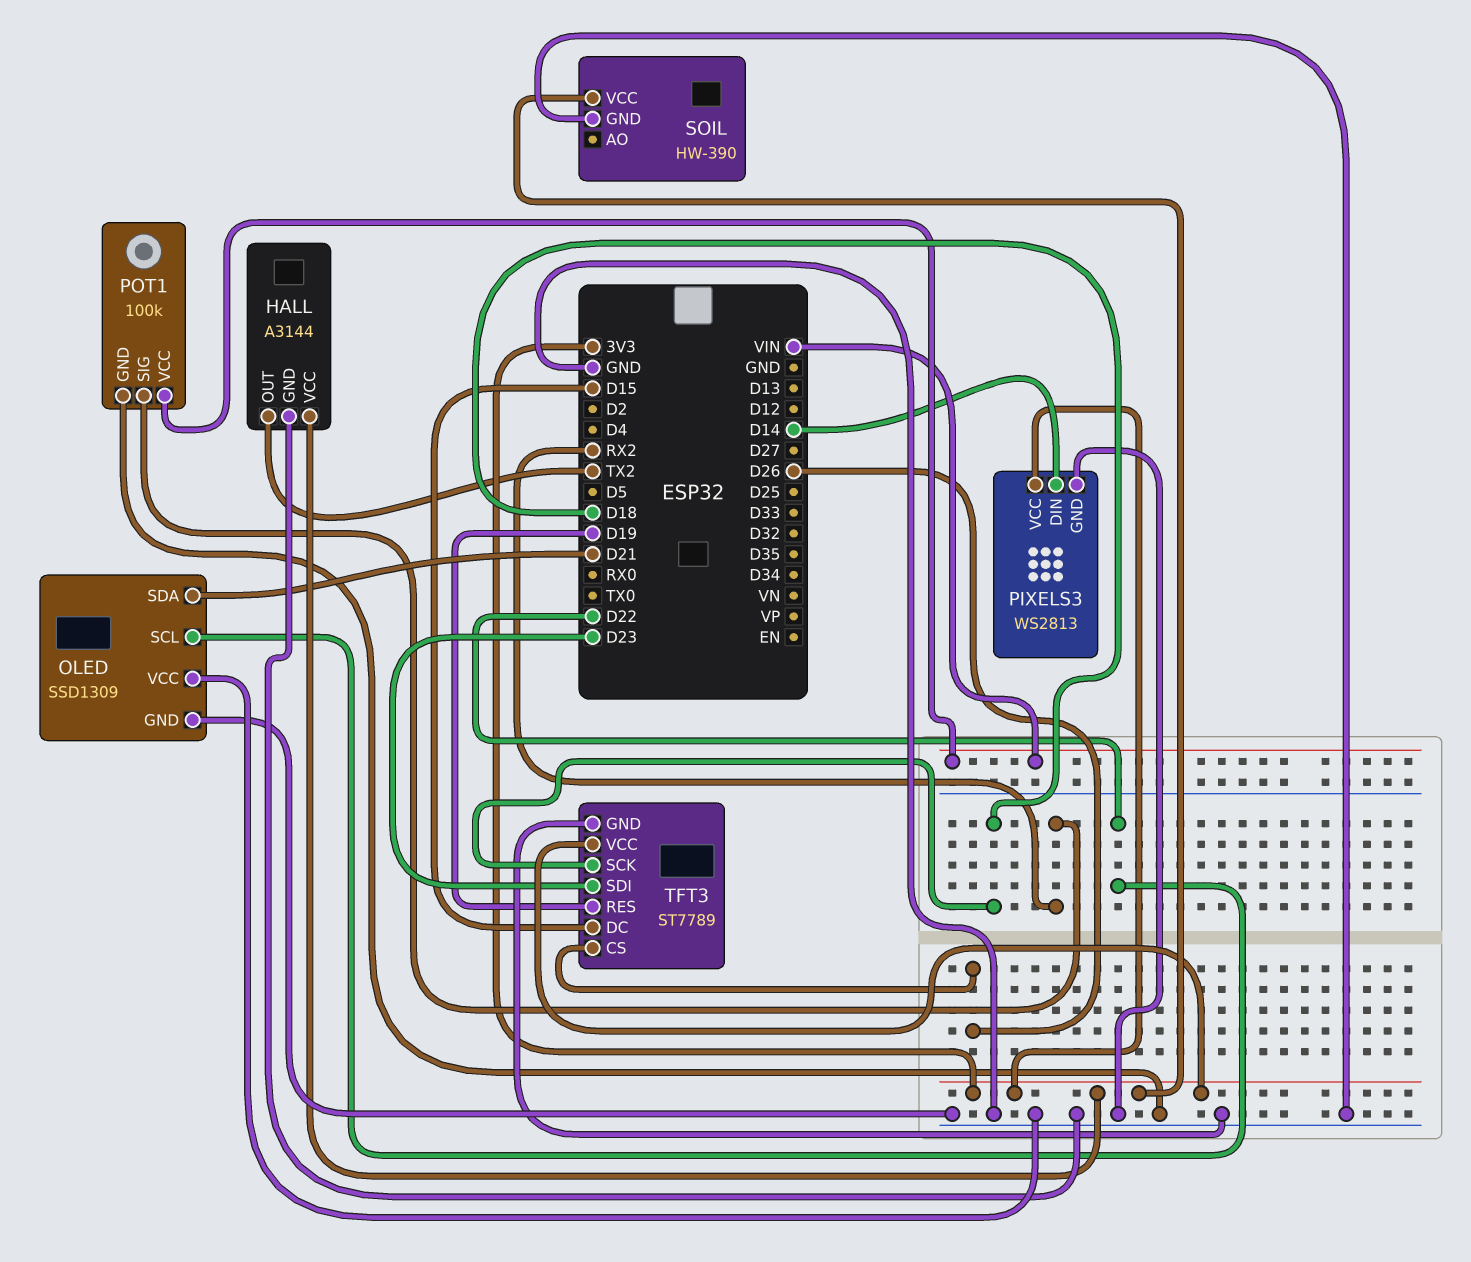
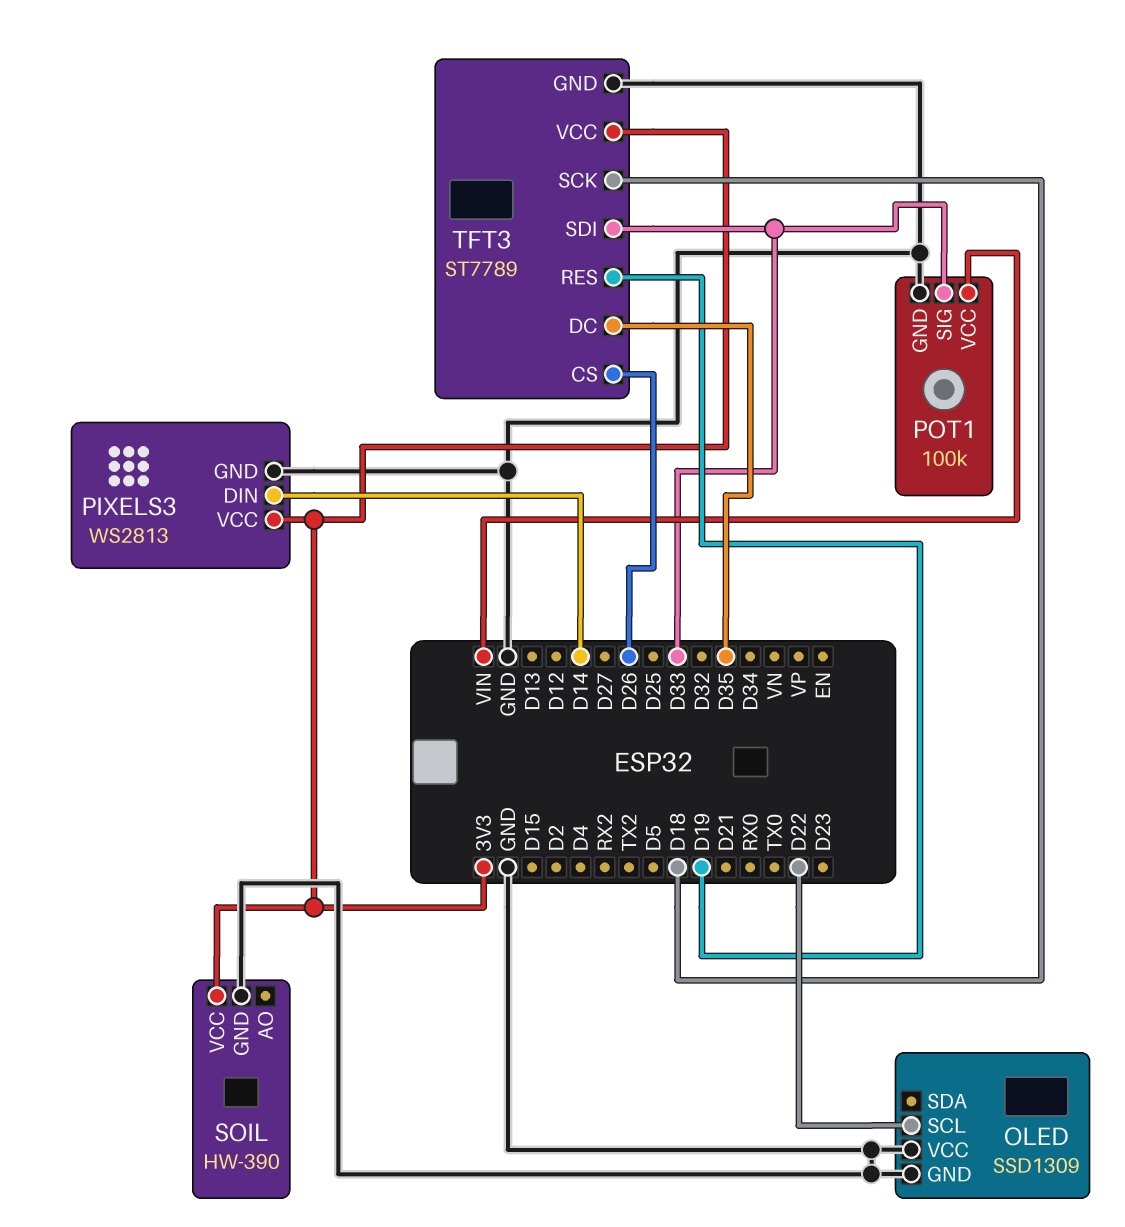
HALL: A3144 -> none
HALL pin GND: GND -> none
HALL pin OUT: TX2 -> none
HALL pin VCC: 3V3 -> none
OLED pin SDA: D21 -> none
POT1 pin SIG: RX2 -> D33
TFT3 pin DC: D15 -> D35
TFT3 pin SDI: D23 -> D33

